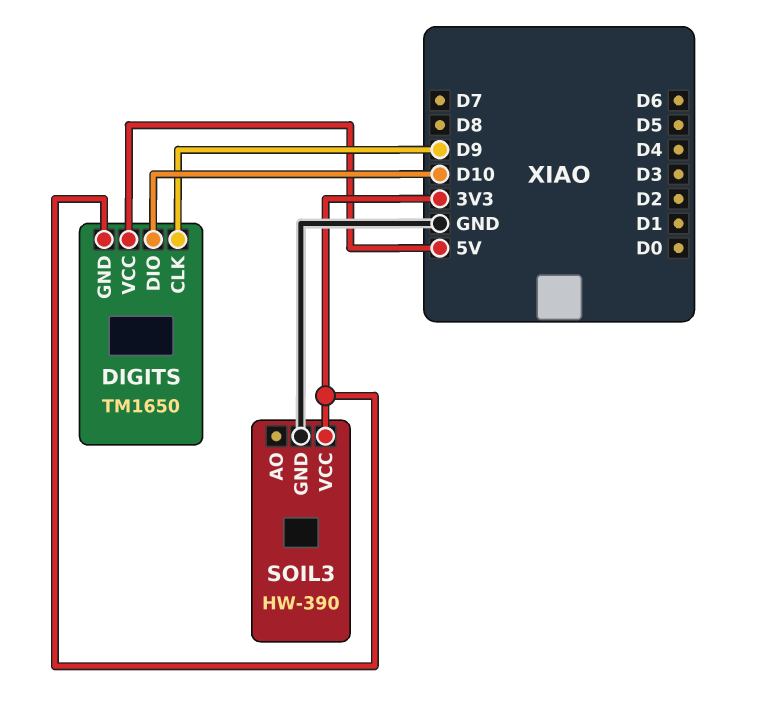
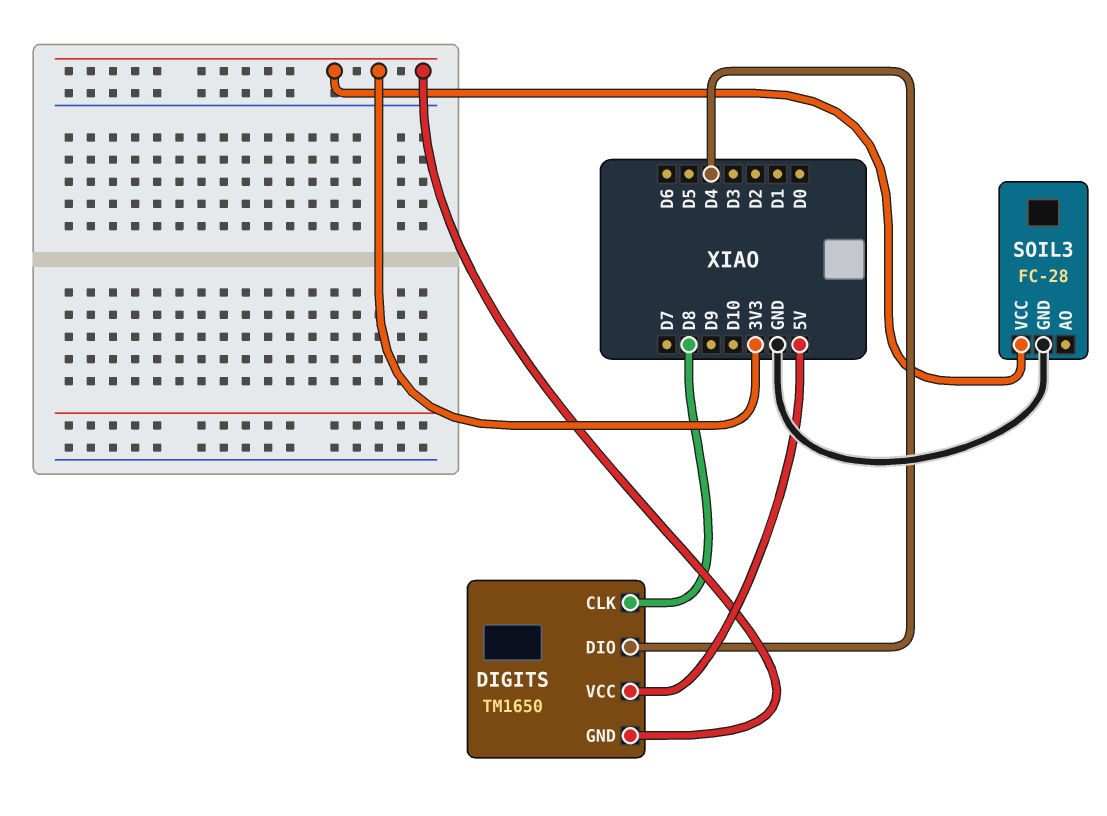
DIGITS pin CLK: D9 -> D8
DIGITS pin DIO: D10 -> D4
SOIL3: HW-390 -> FC-28

